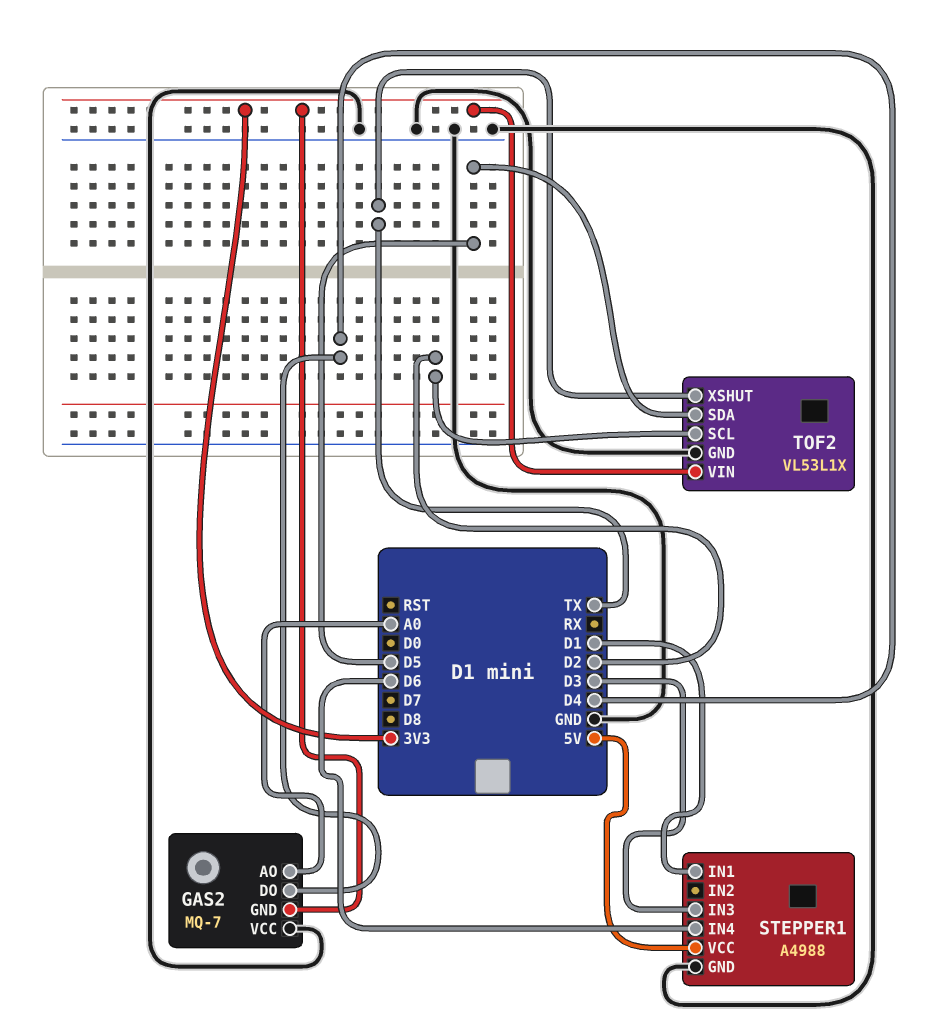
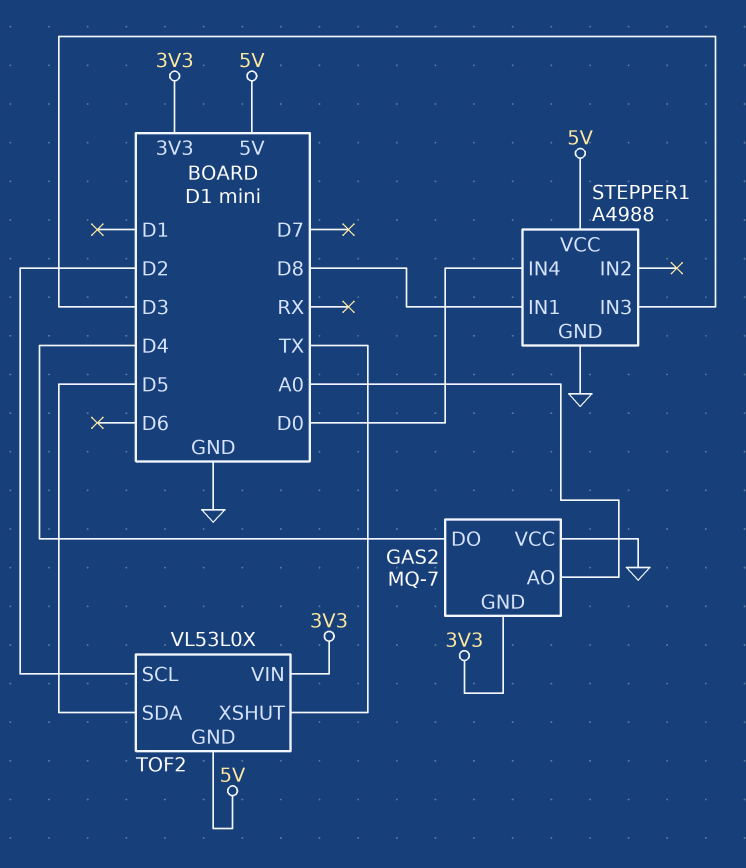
STEPPER1 pin IN1: D1 -> D8
STEPPER1 pin IN4: D6 -> D0
TOF2: VL53L1X -> VL53L0X
TOF2 pin GND: GND -> 5V

